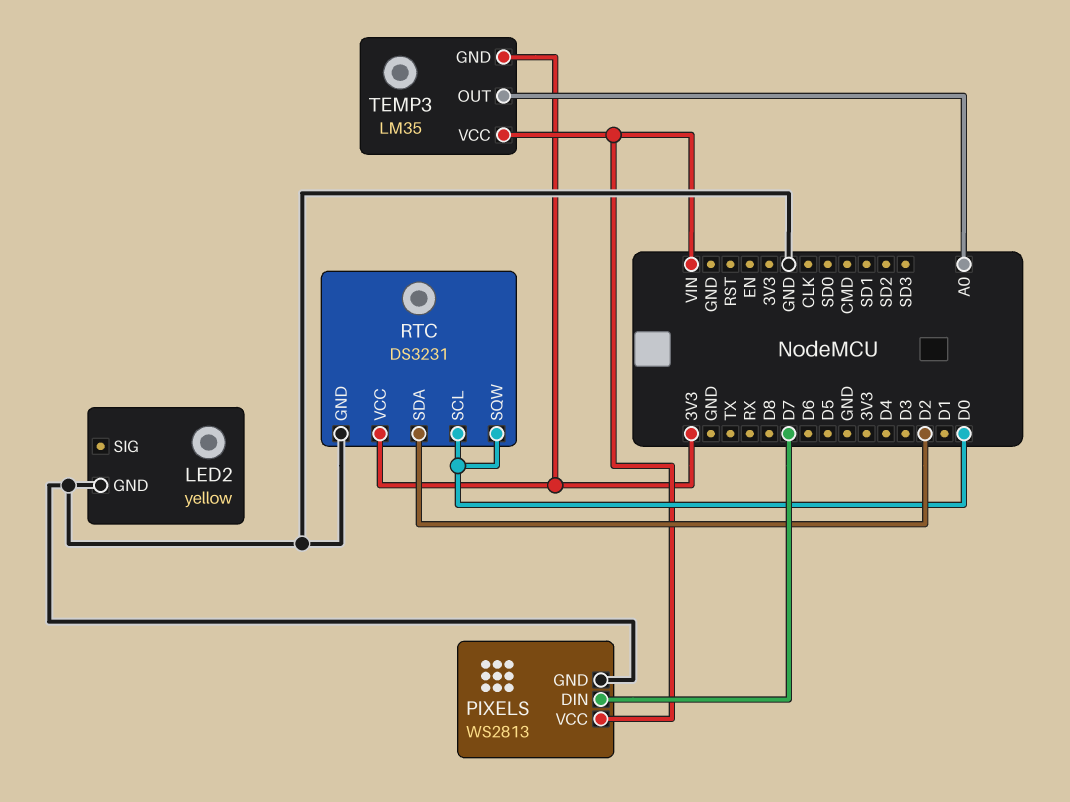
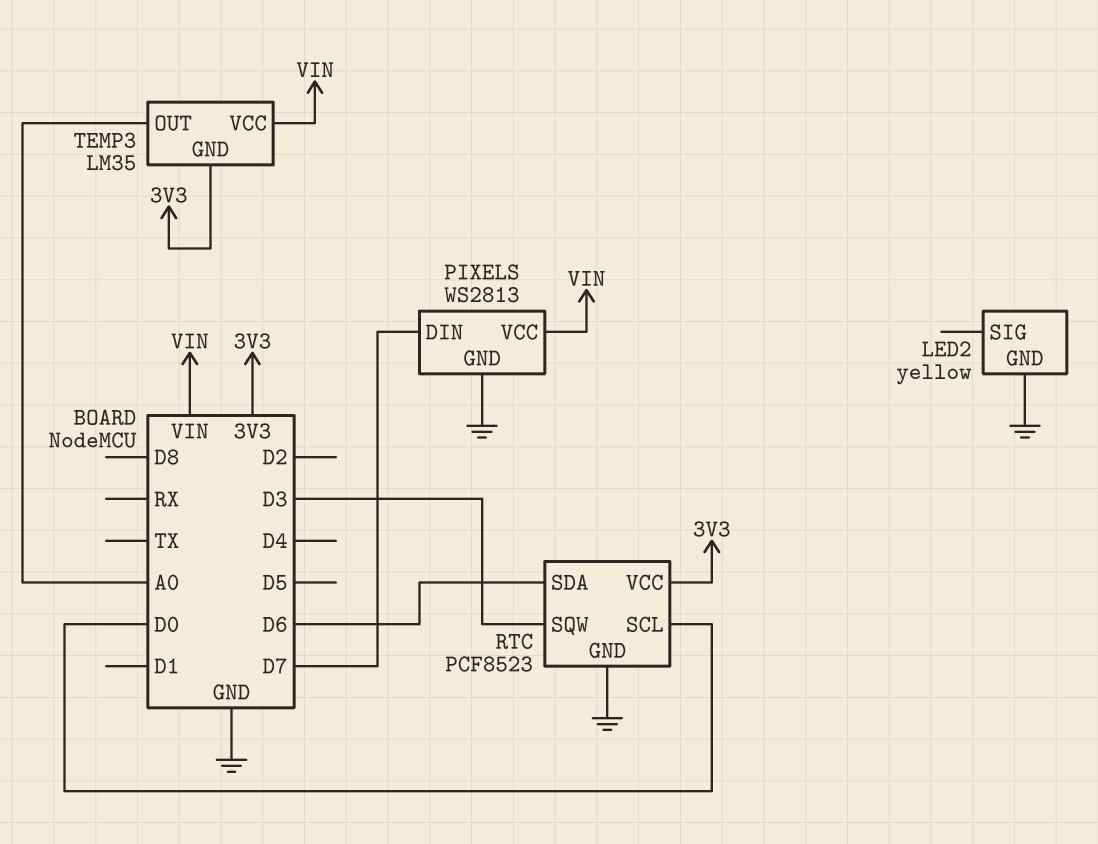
RTC: DS3231 -> PCF8523
RTC pin SDA: D2 -> D6
RTC pin SQW: D0 -> D3

